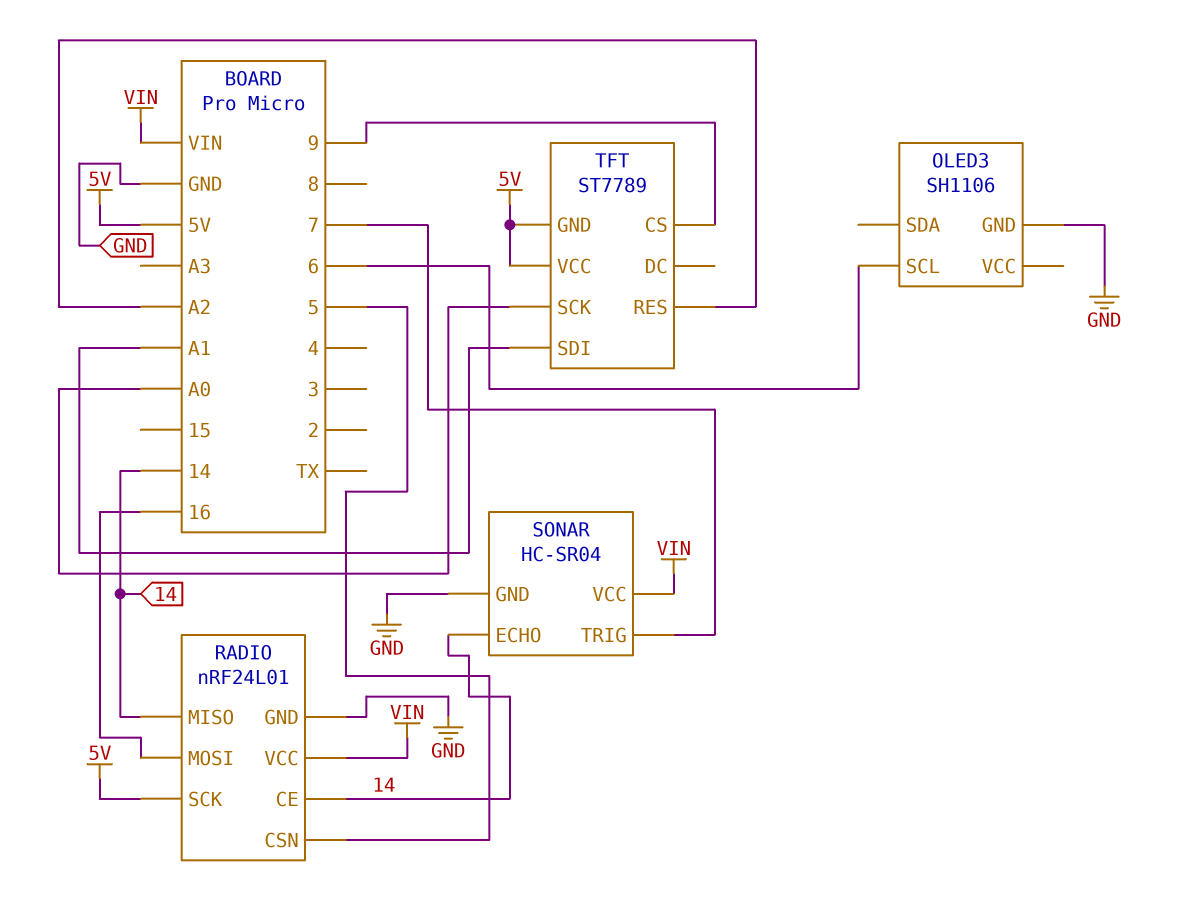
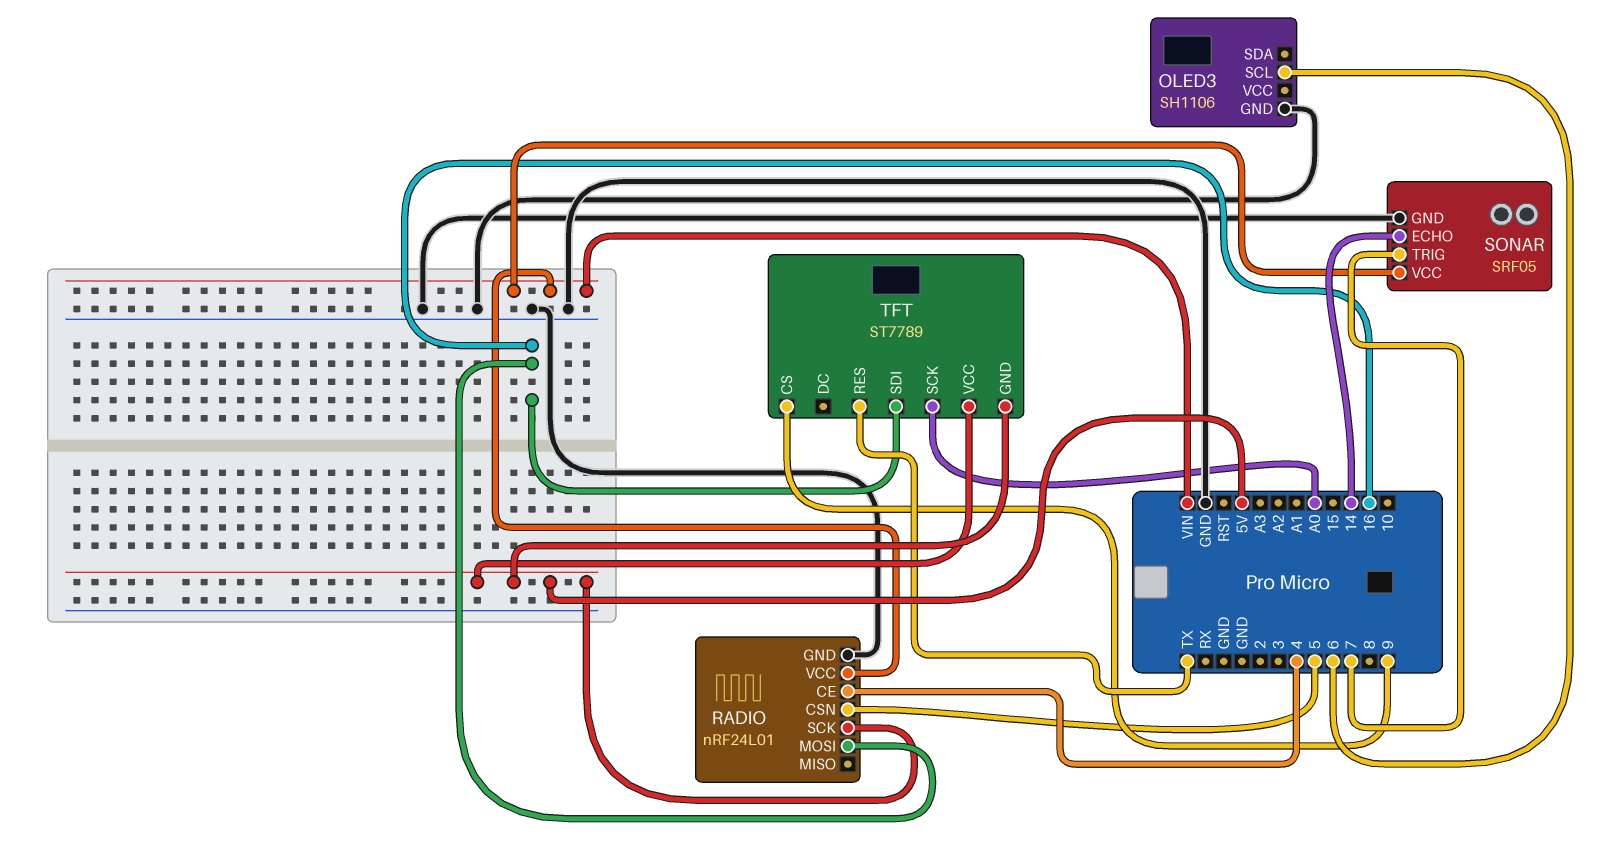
RADIO pin CE: 14 -> 4
RADIO pin MISO: 14 -> none
SONAR: HC-SR04 -> SRF05
TFT pin RES: A2 -> TX
TFT pin SDI: A1 -> 16

